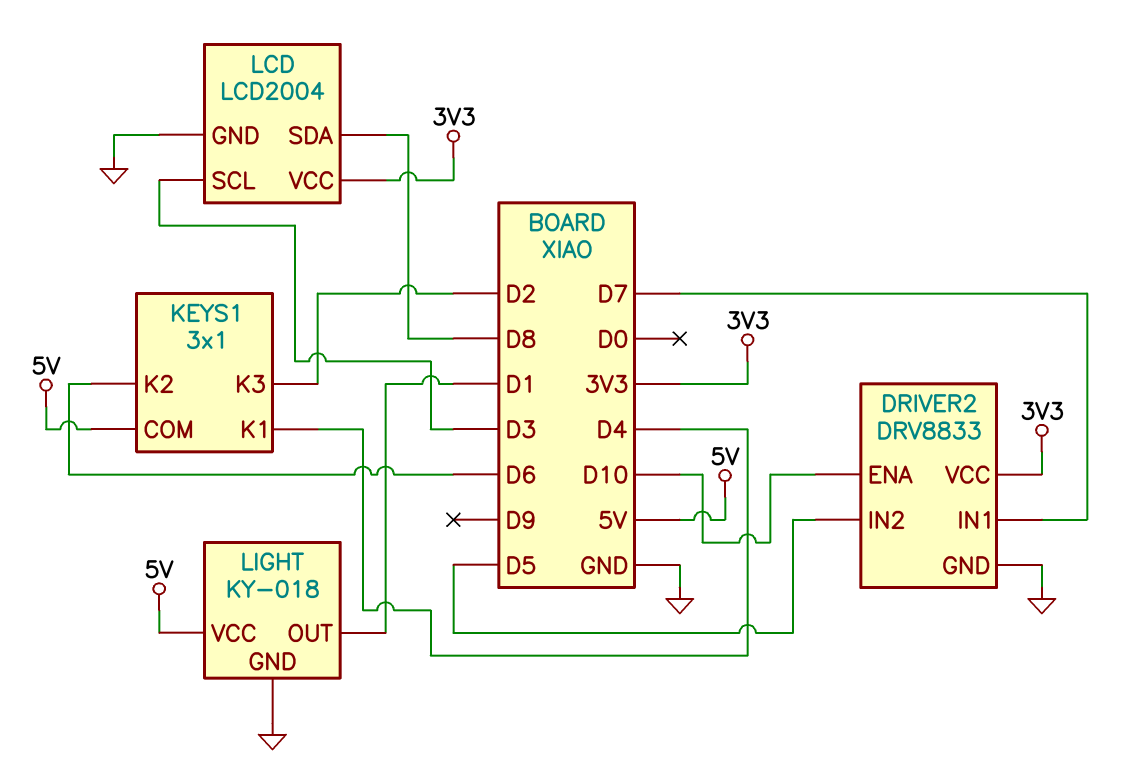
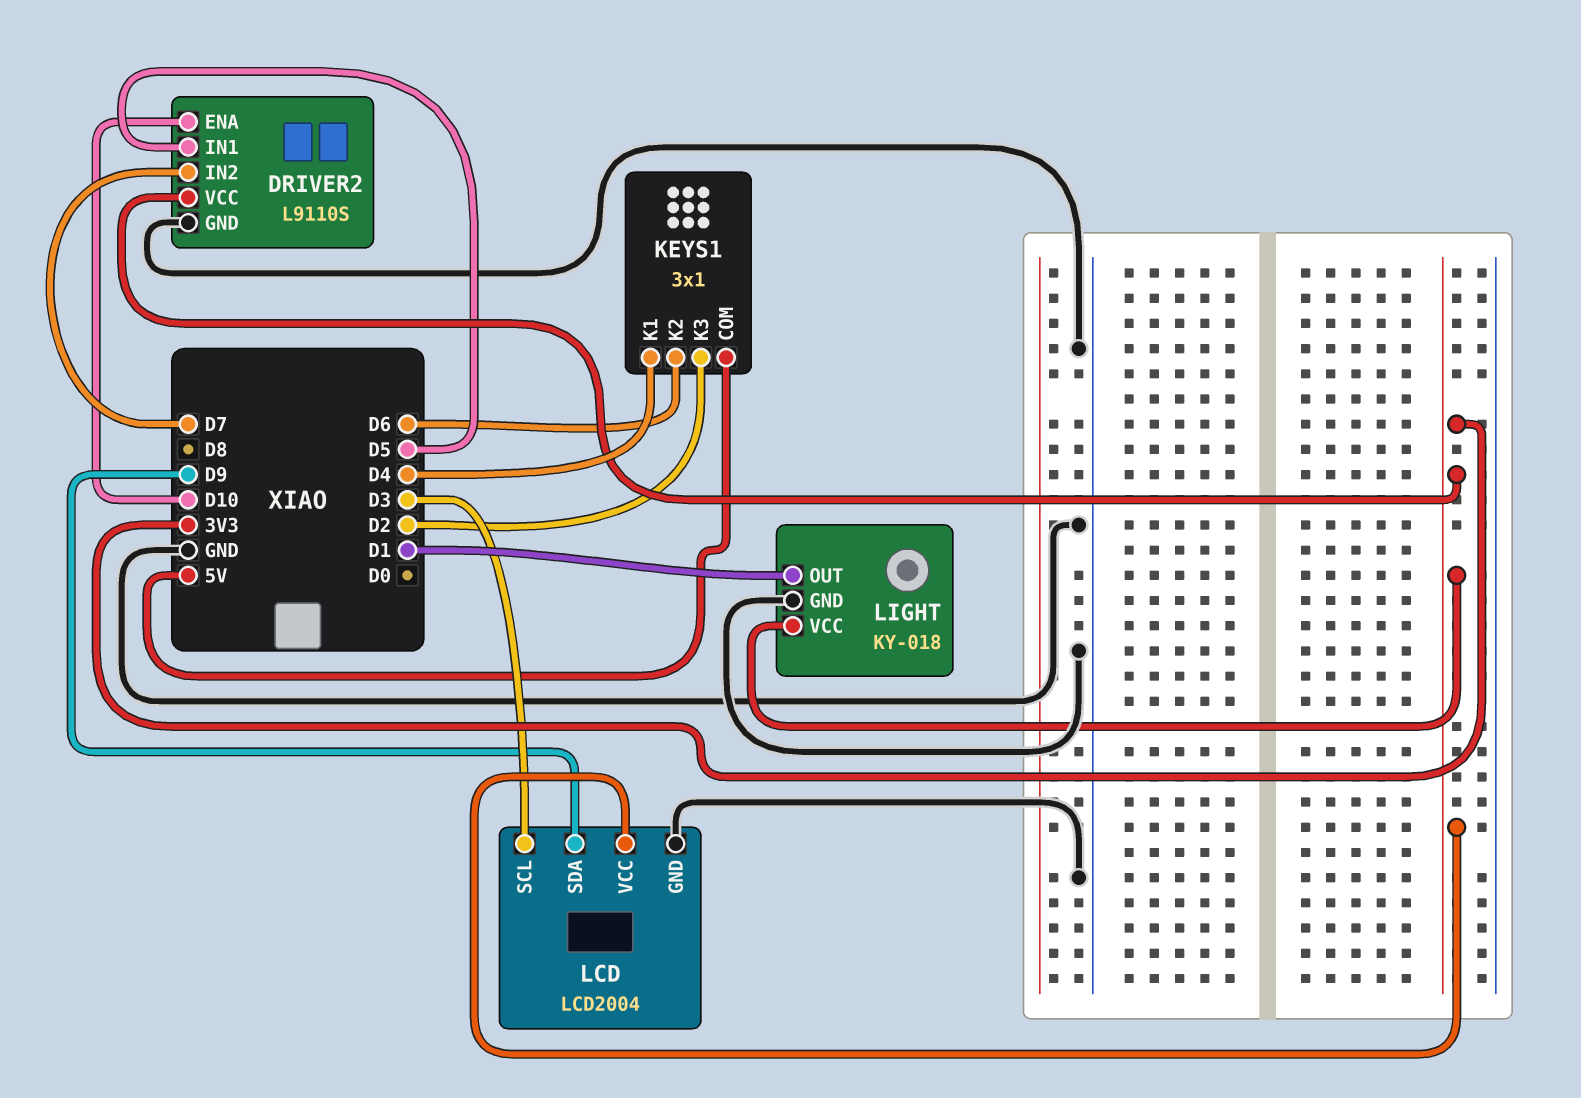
DRIVER2: DRV8833 -> L9110S
DRIVER2 pin IN1: D7 -> D5
DRIVER2 pin IN2: D5 -> D7
LCD pin SDA: D8 -> D9
LIGHT pin VCC: 5V -> 3V3

